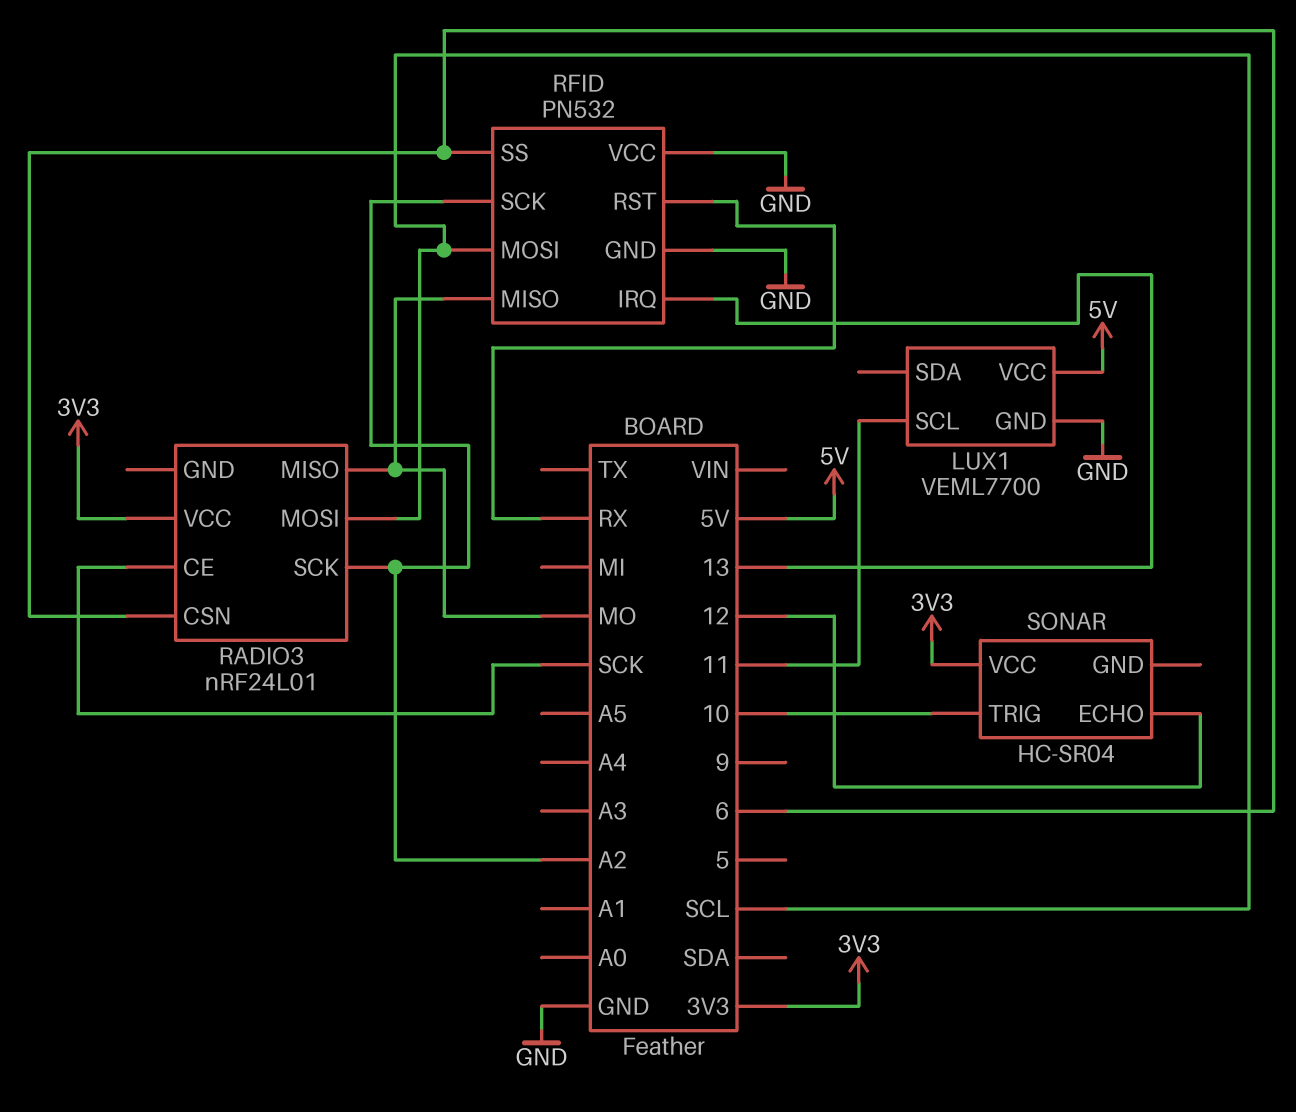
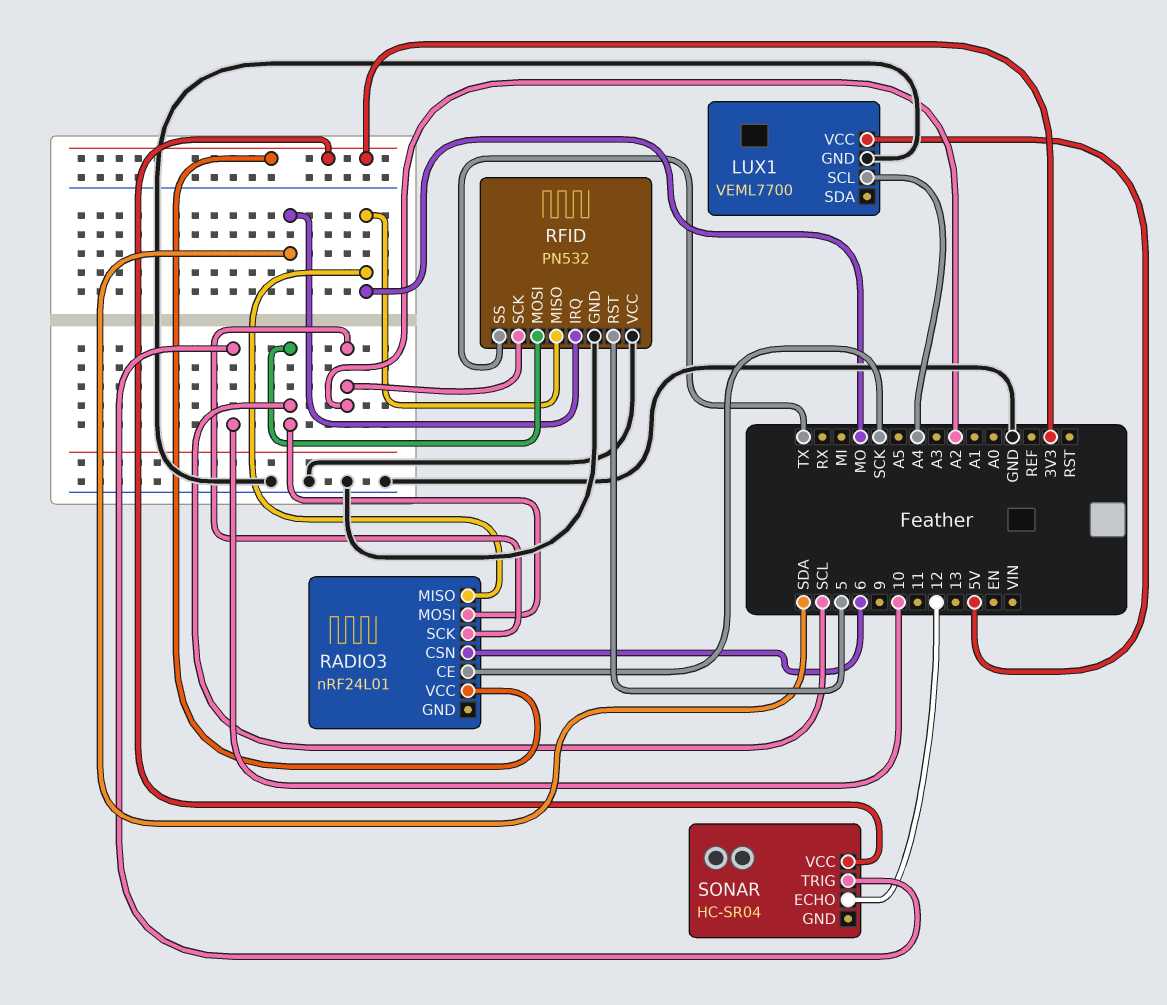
LUX1 pin SCL: 11 -> A4
RFID pin IRQ: 13 -> SDA
RFID pin RST: RX -> 5
RFID pin SS: 6 -> TX

